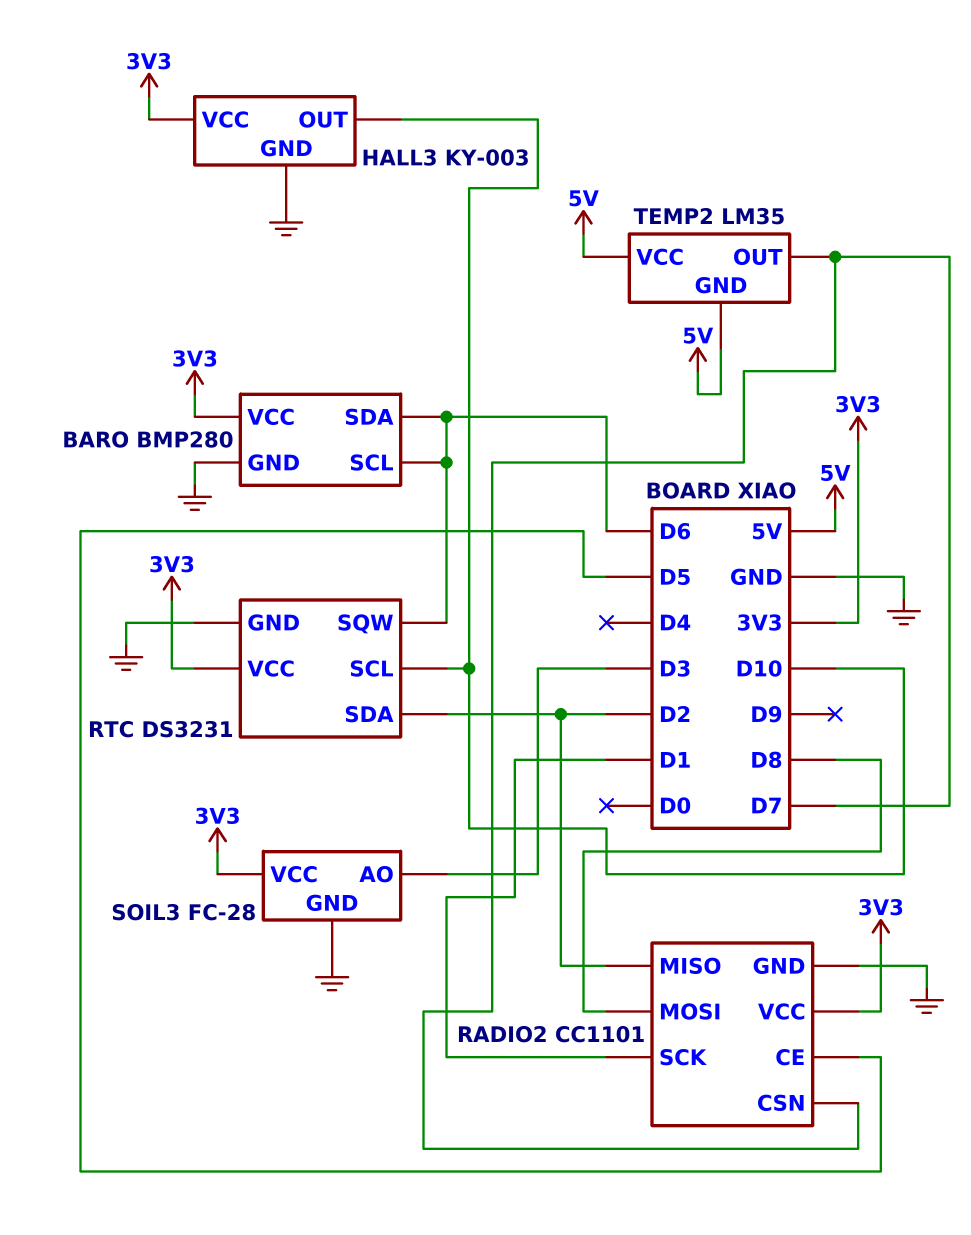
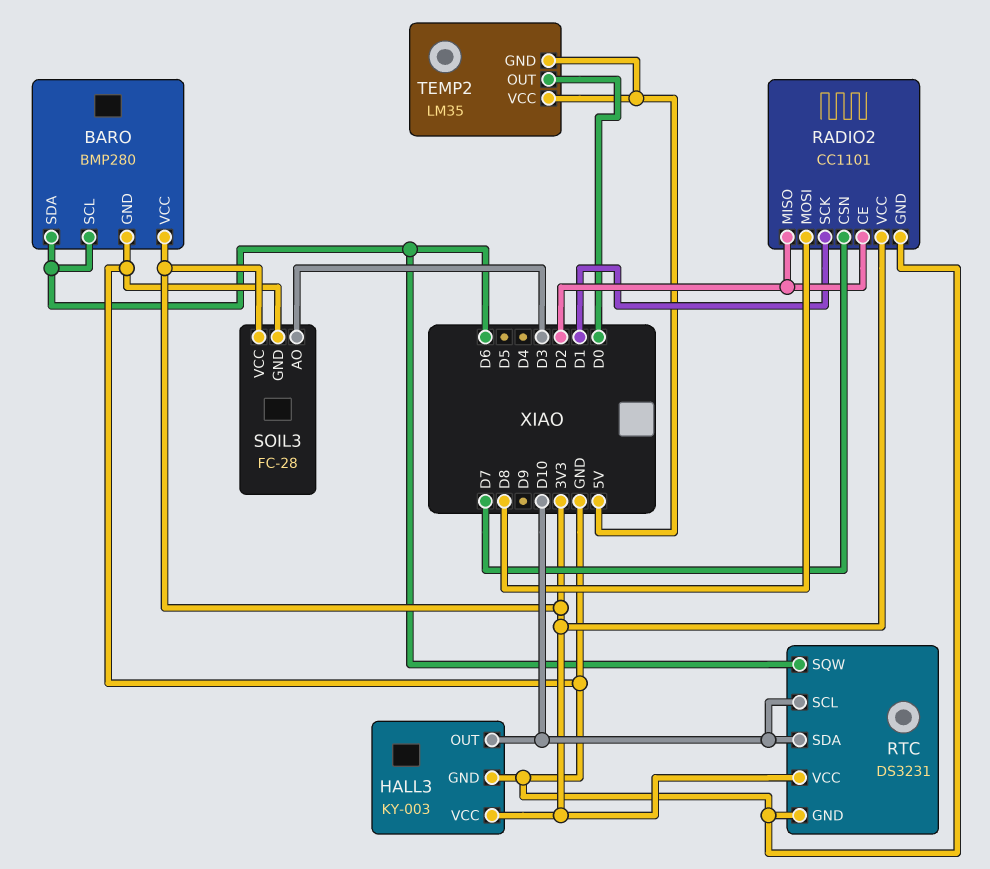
RADIO2 pin CE: D5 -> D2
RTC pin SDA: D2 -> D10
TEMP2 pin OUT: D7 -> D0

